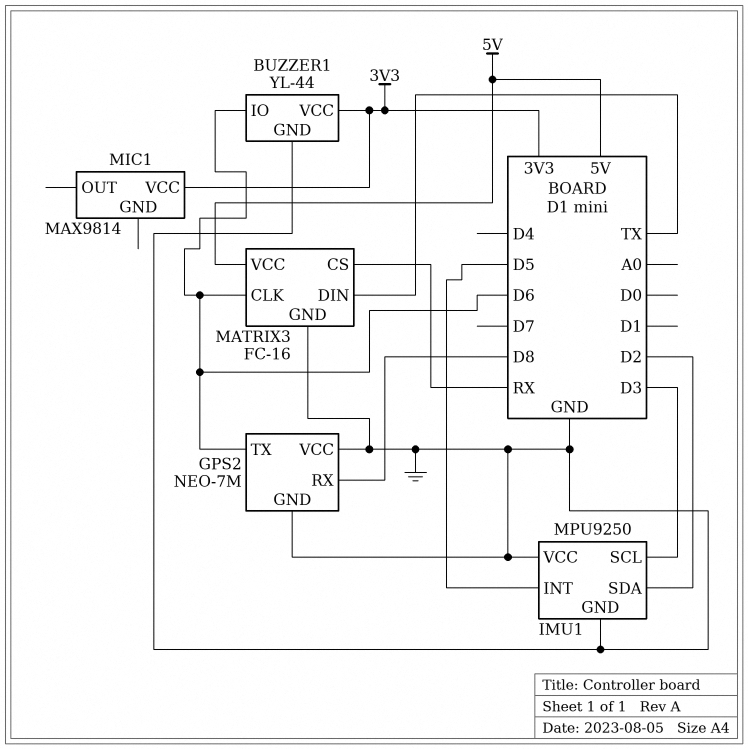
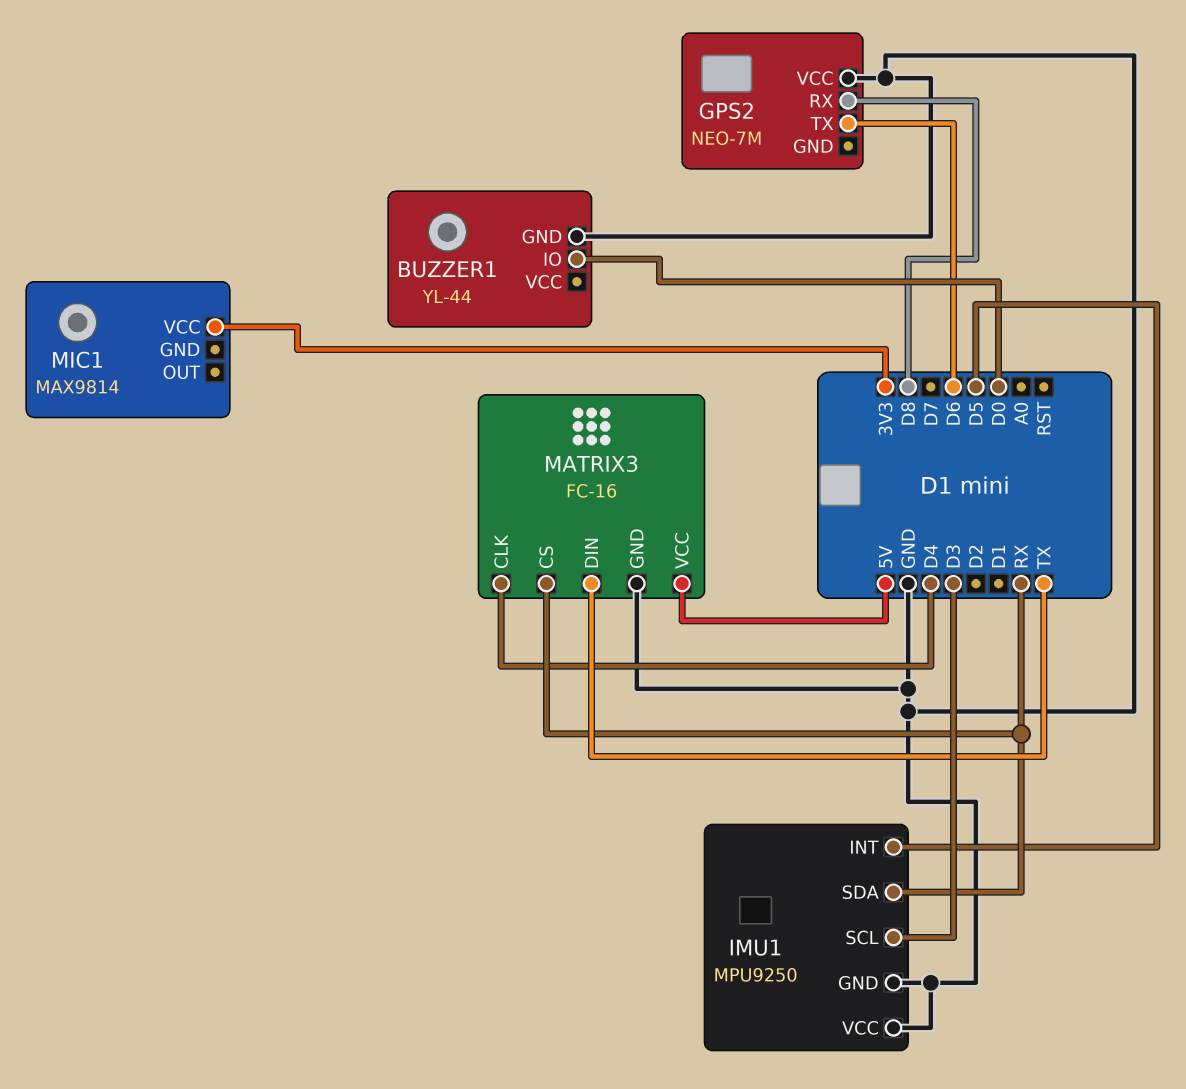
BUZZER1 pin IO: D6 -> D0
BUZZER1 pin VCC: 3V3 -> none
GPS2 pin GND: GND -> none
IMU1 pin SDA: D2 -> RX
MATRIX3 pin CLK: D6 -> D4

